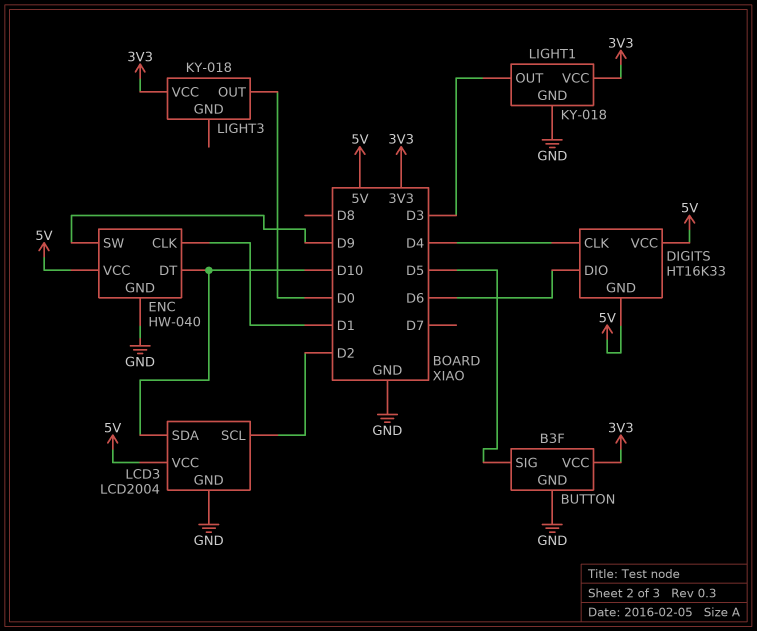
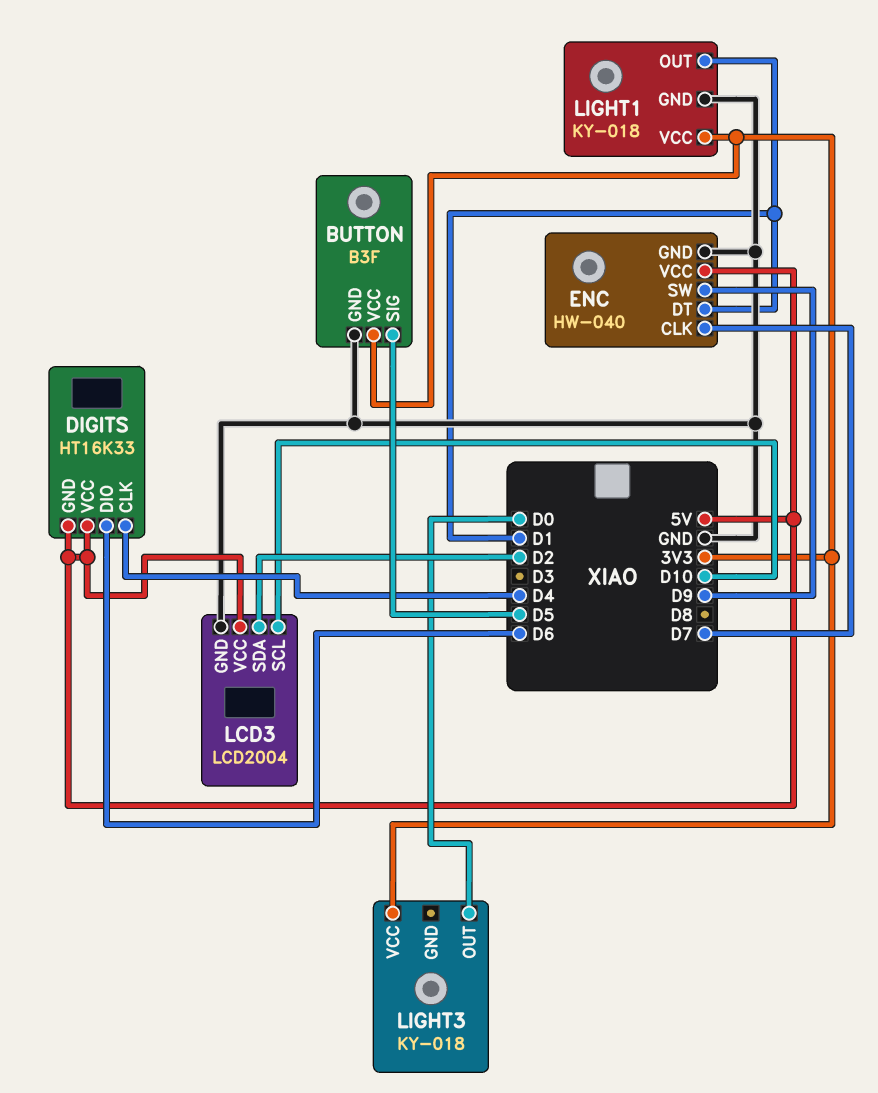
ENC pin CLK: D1 -> D7
ENC pin DT: D10 -> D1
LCD3 pin SCL: D2 -> D10
LCD3 pin SDA: D10 -> D2
LIGHT1 pin OUT: D3 -> D1

